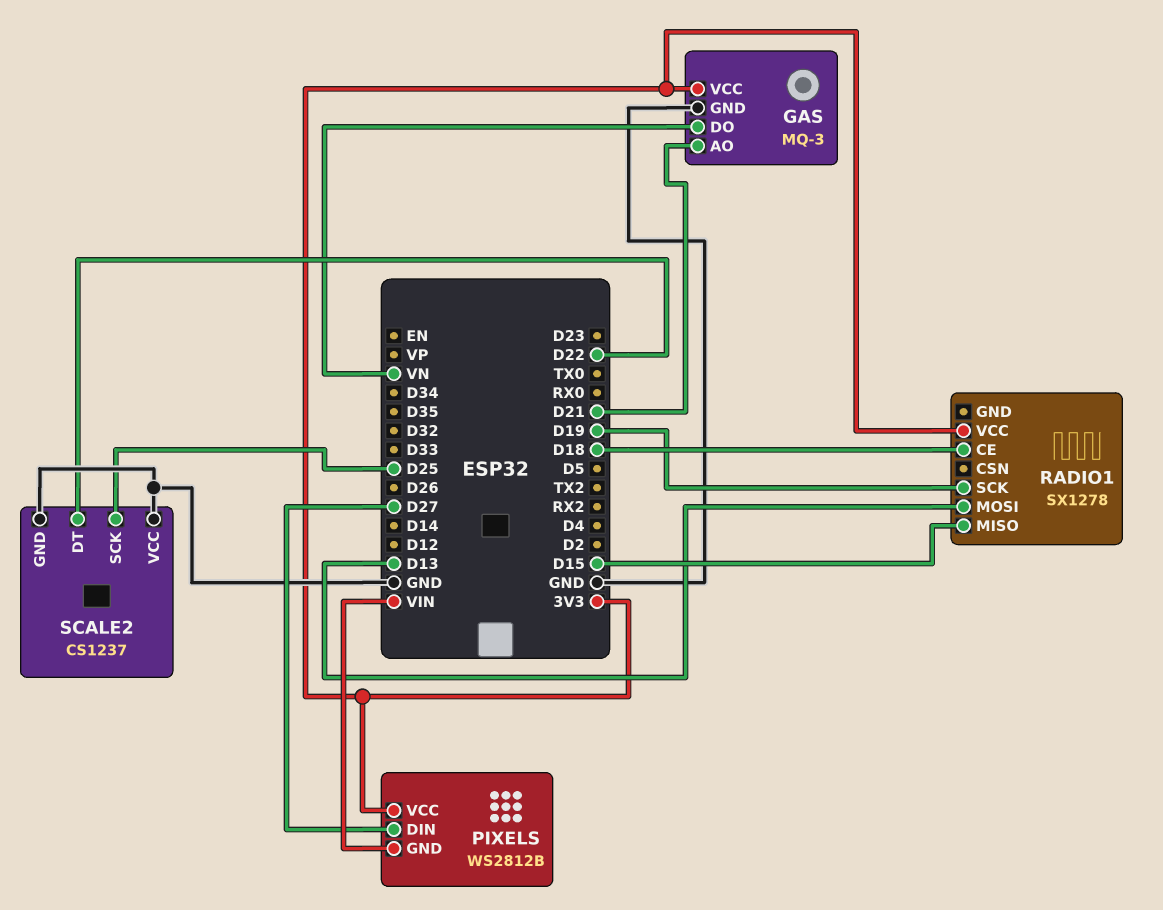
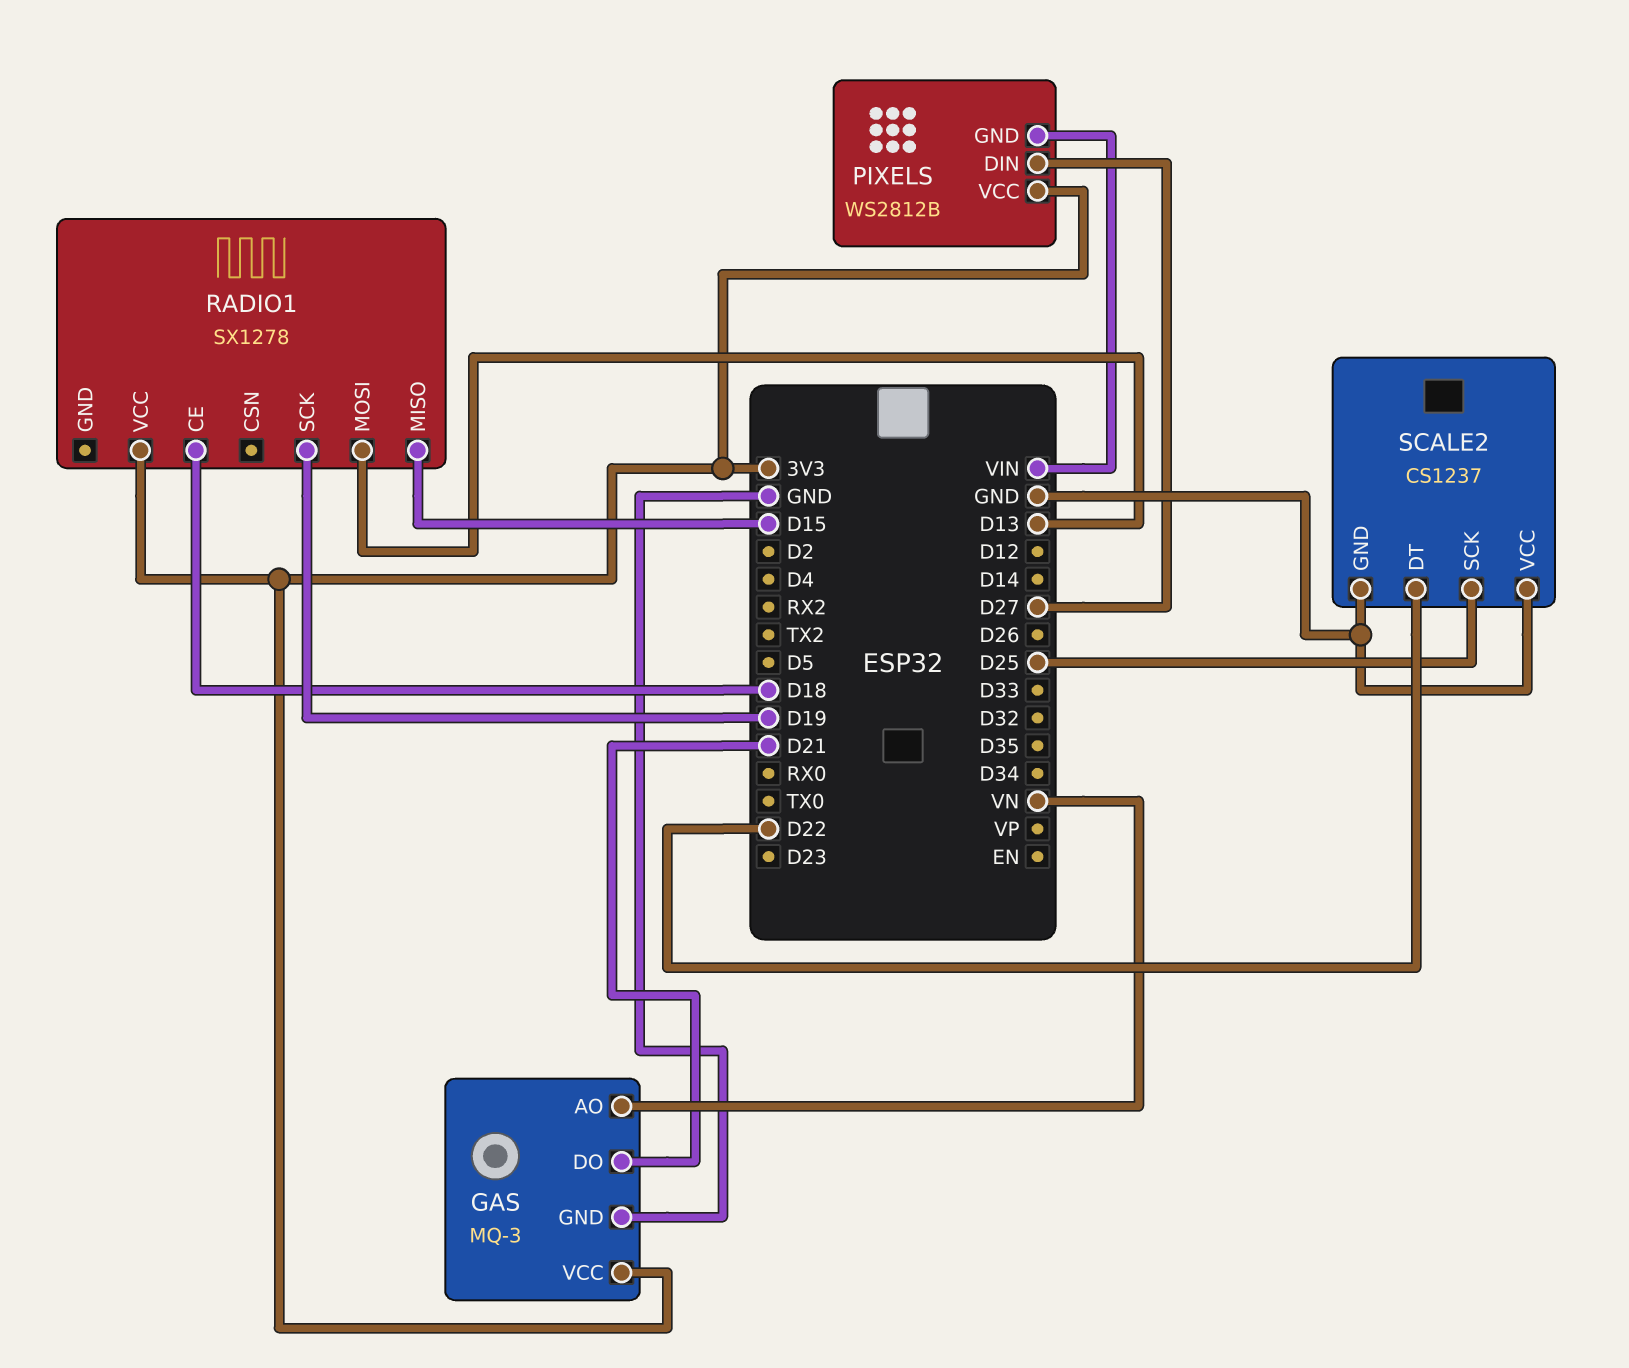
GAS pin AO: D21 -> VN
GAS pin DO: VN -> D21

